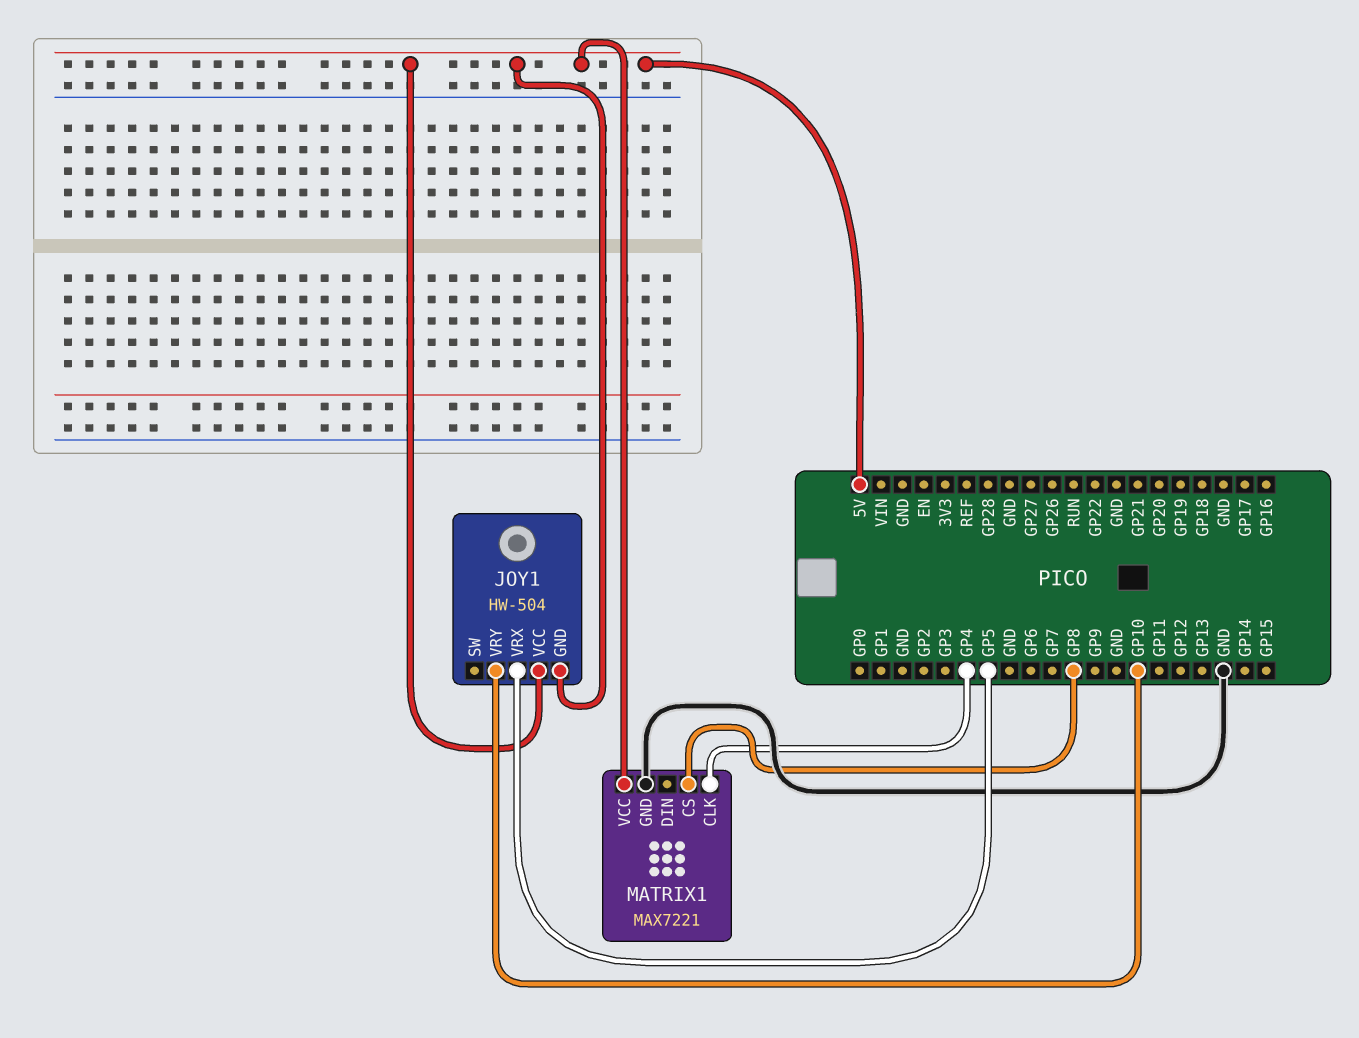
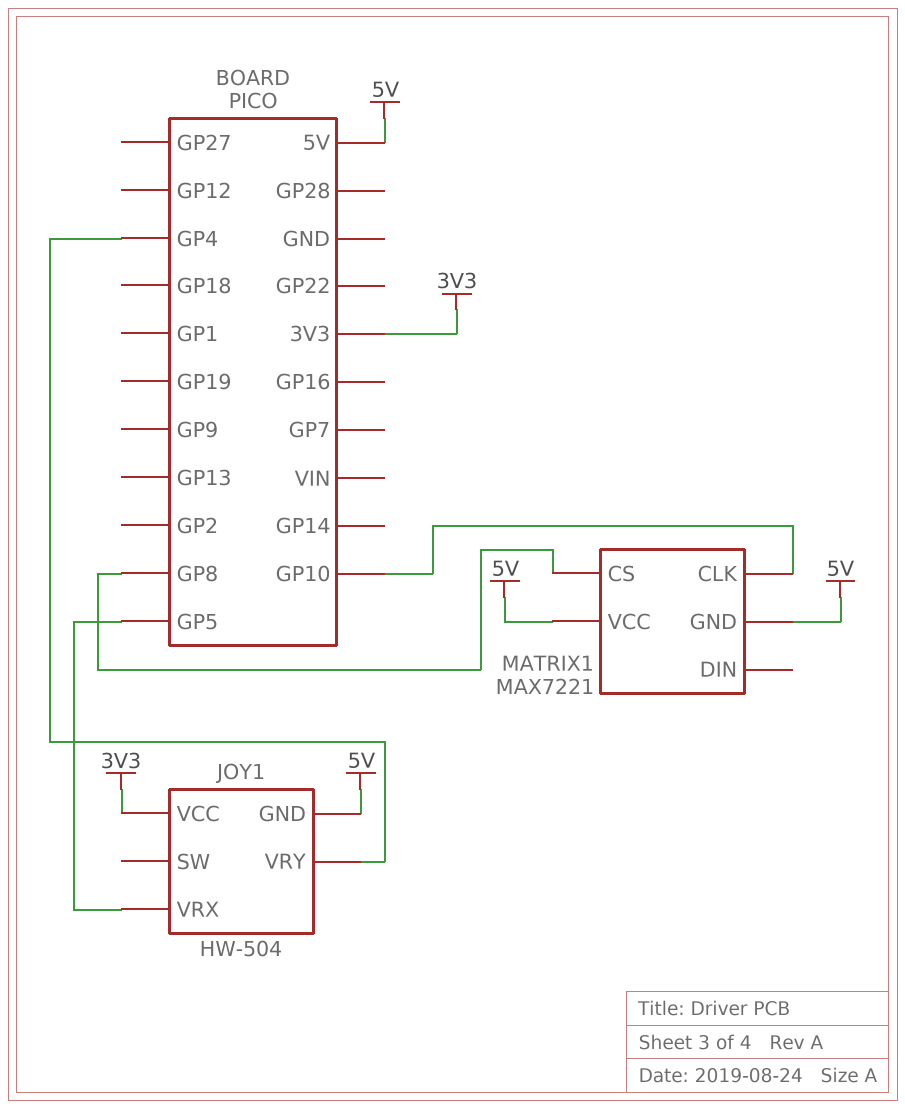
JOY1 pin VCC: 5V -> 3V3
JOY1 pin VRY: GP10 -> GP4
MATRIX1 pin CLK: GP4 -> GP10
MATRIX1 pin GND: GND -> 5V

